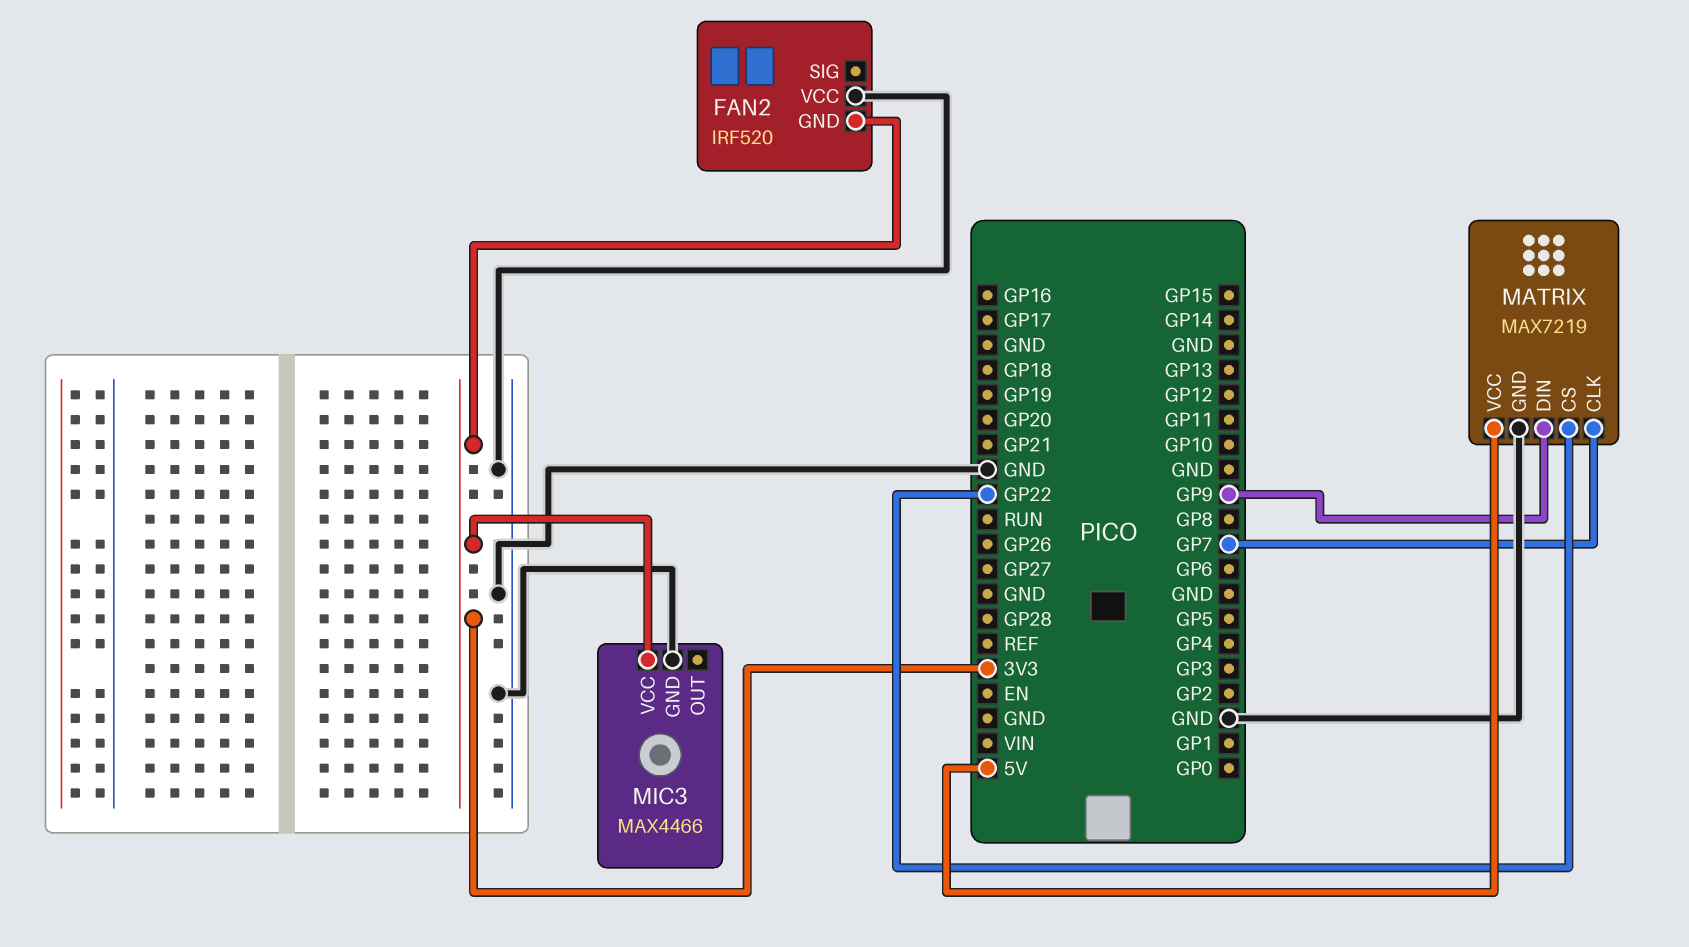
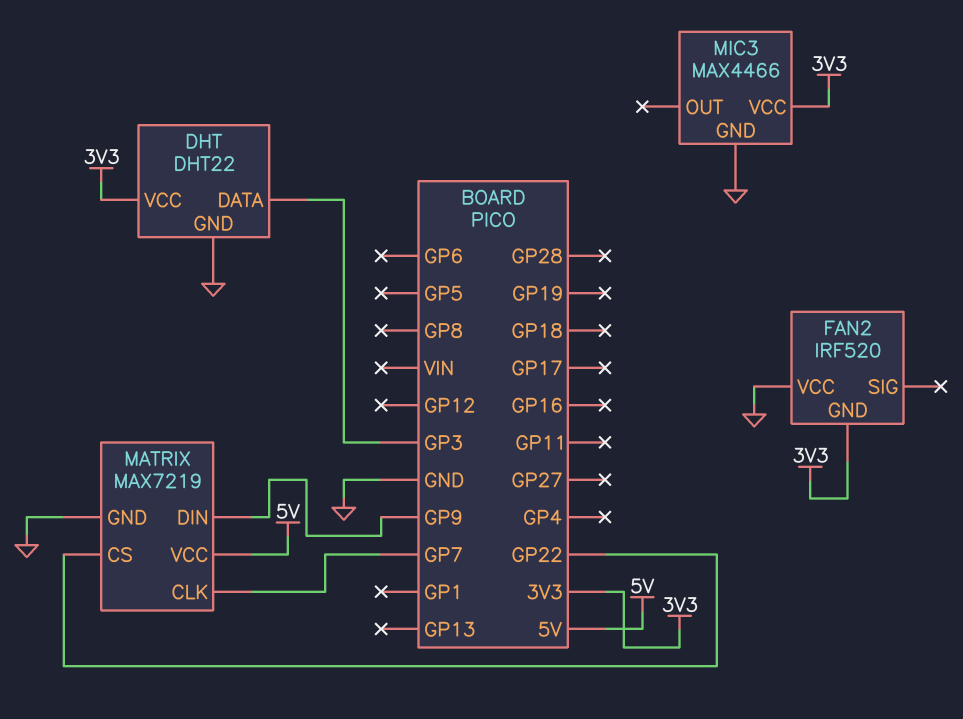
DHT: none -> DHT22
DHT pin DATA: none -> GP3
DHT pin GND: none -> GND
DHT pin VCC: none -> 3V3

